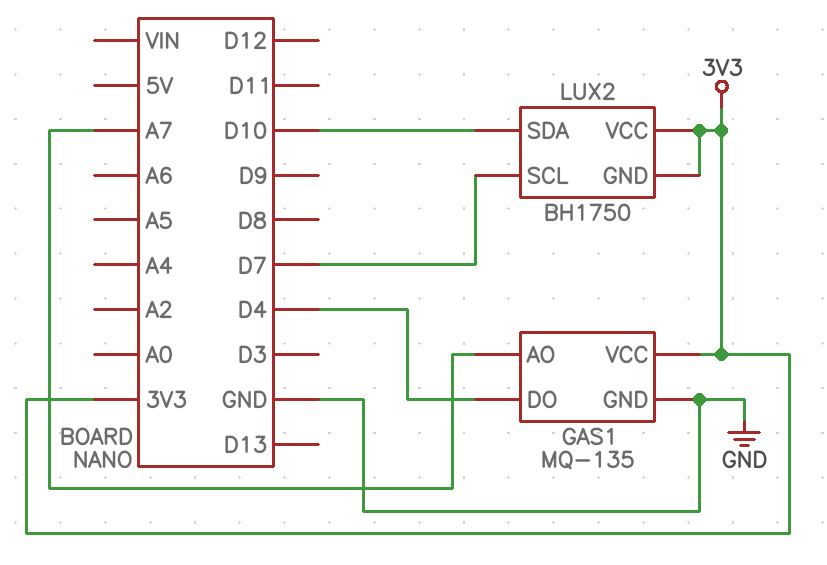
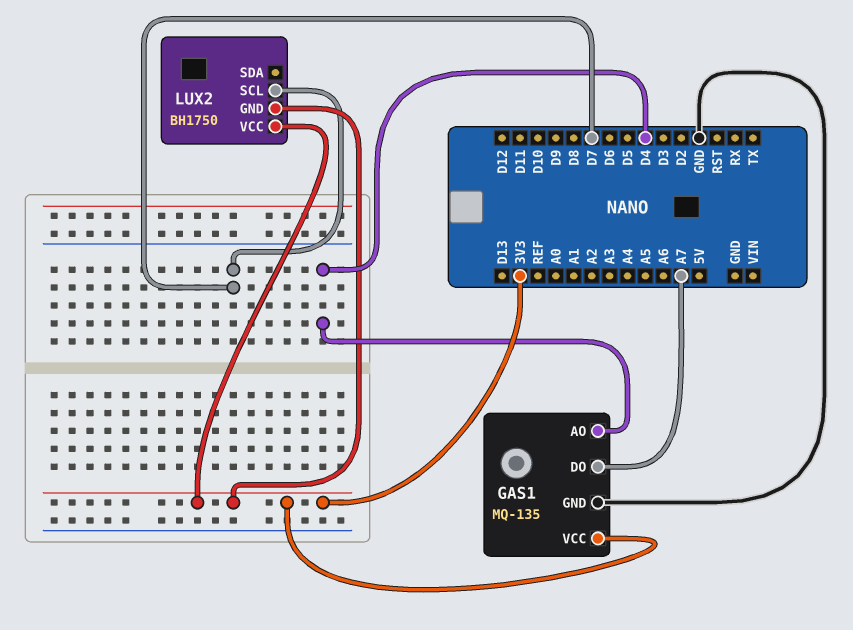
GAS1 pin AO: A7 -> D4
GAS1 pin DO: D4 -> A7
LUX2 pin SDA: D10 -> none

